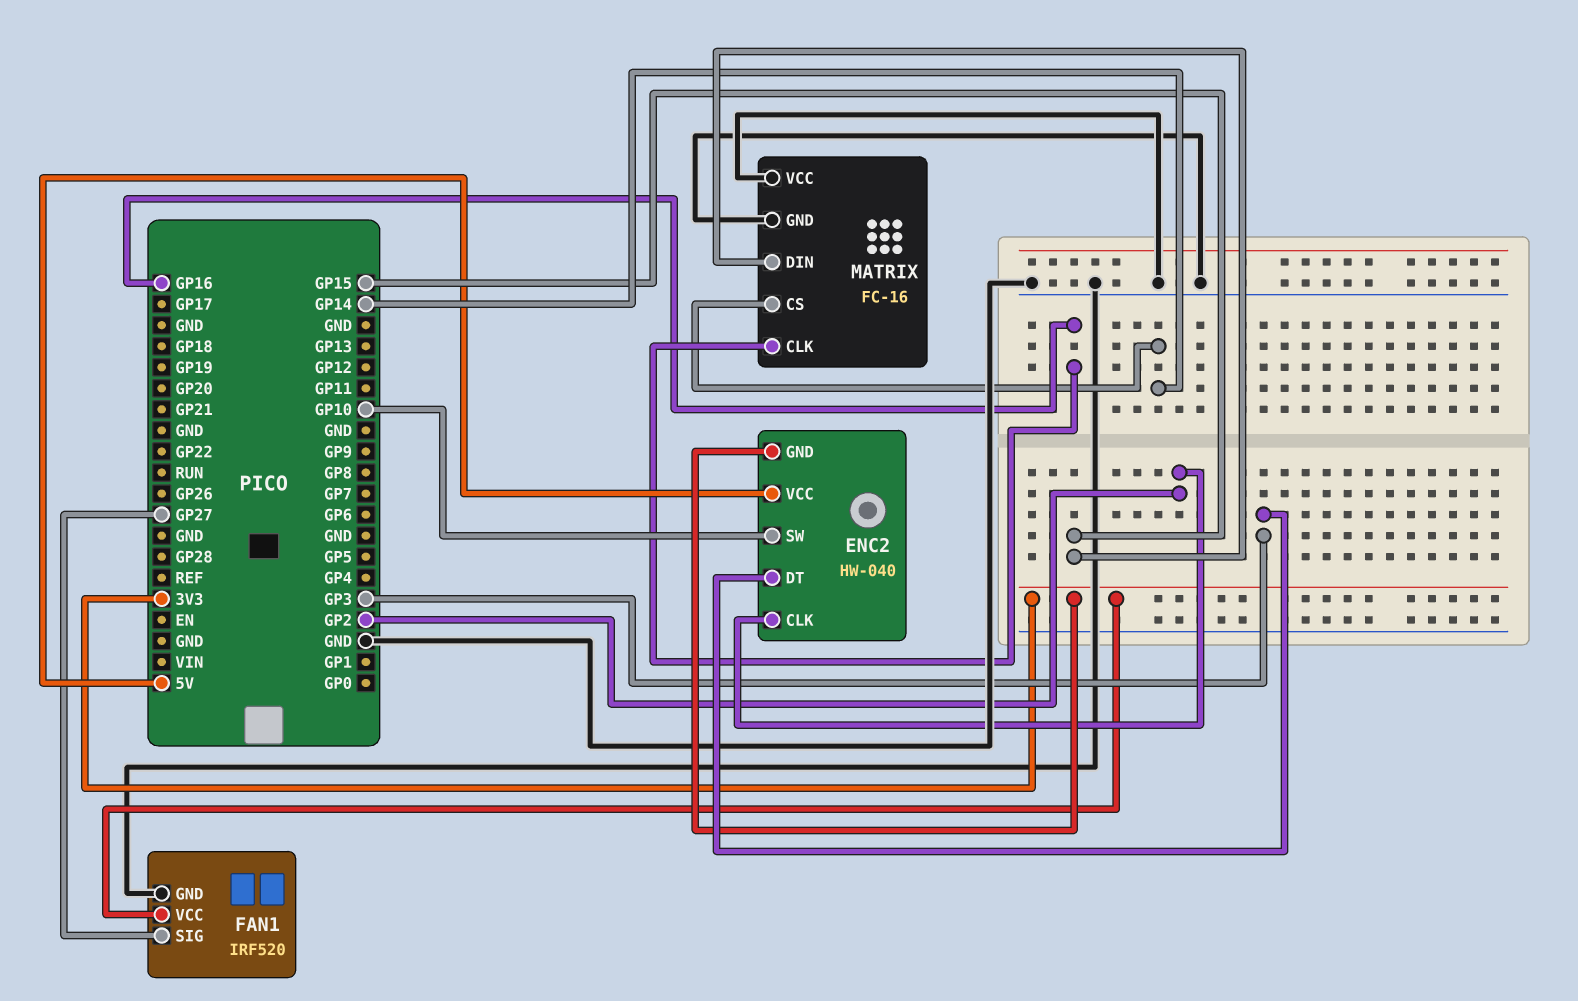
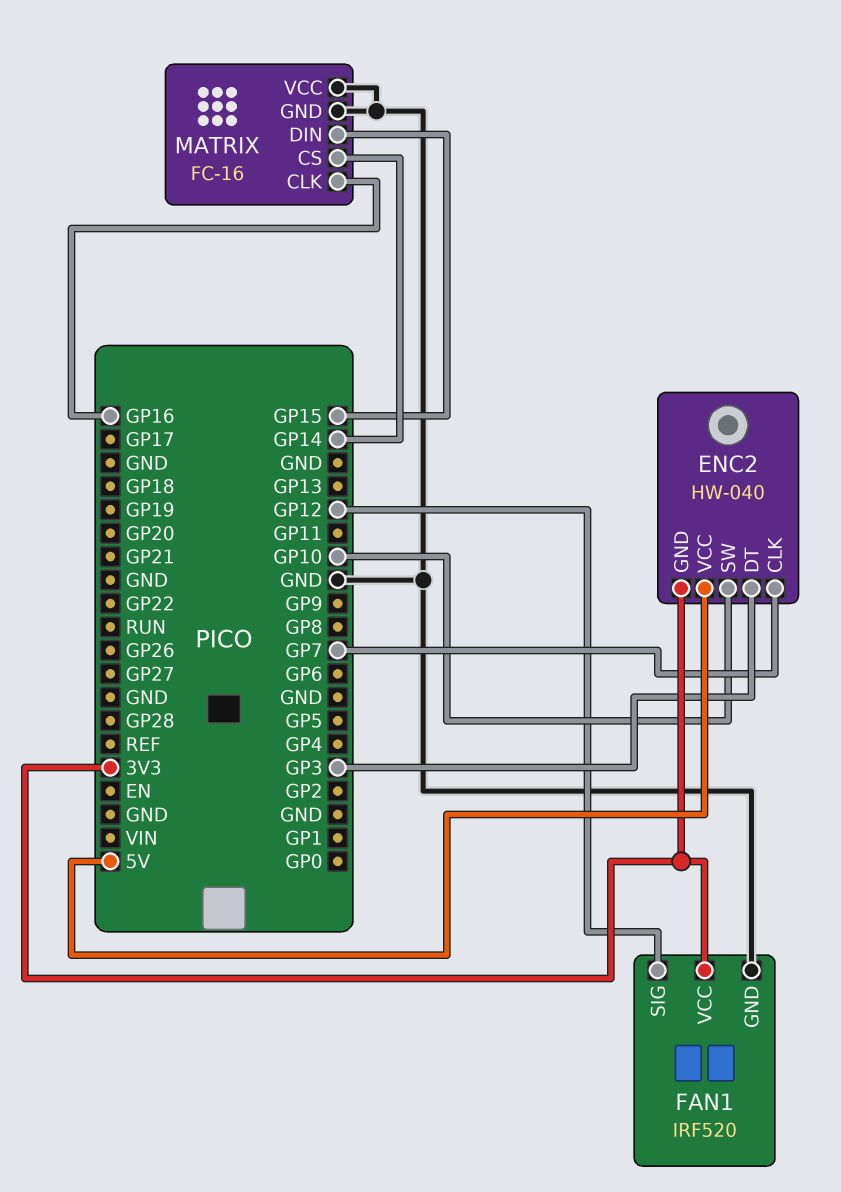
ENC2 pin CLK: GP2 -> GP7
FAN1 pin SIG: GP27 -> GP12

